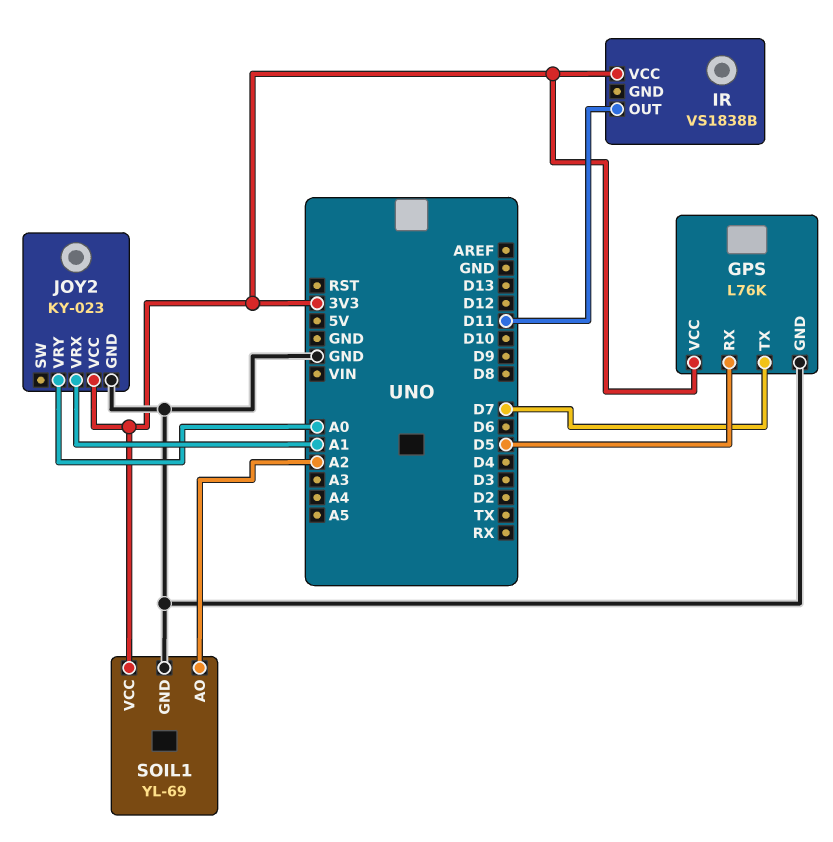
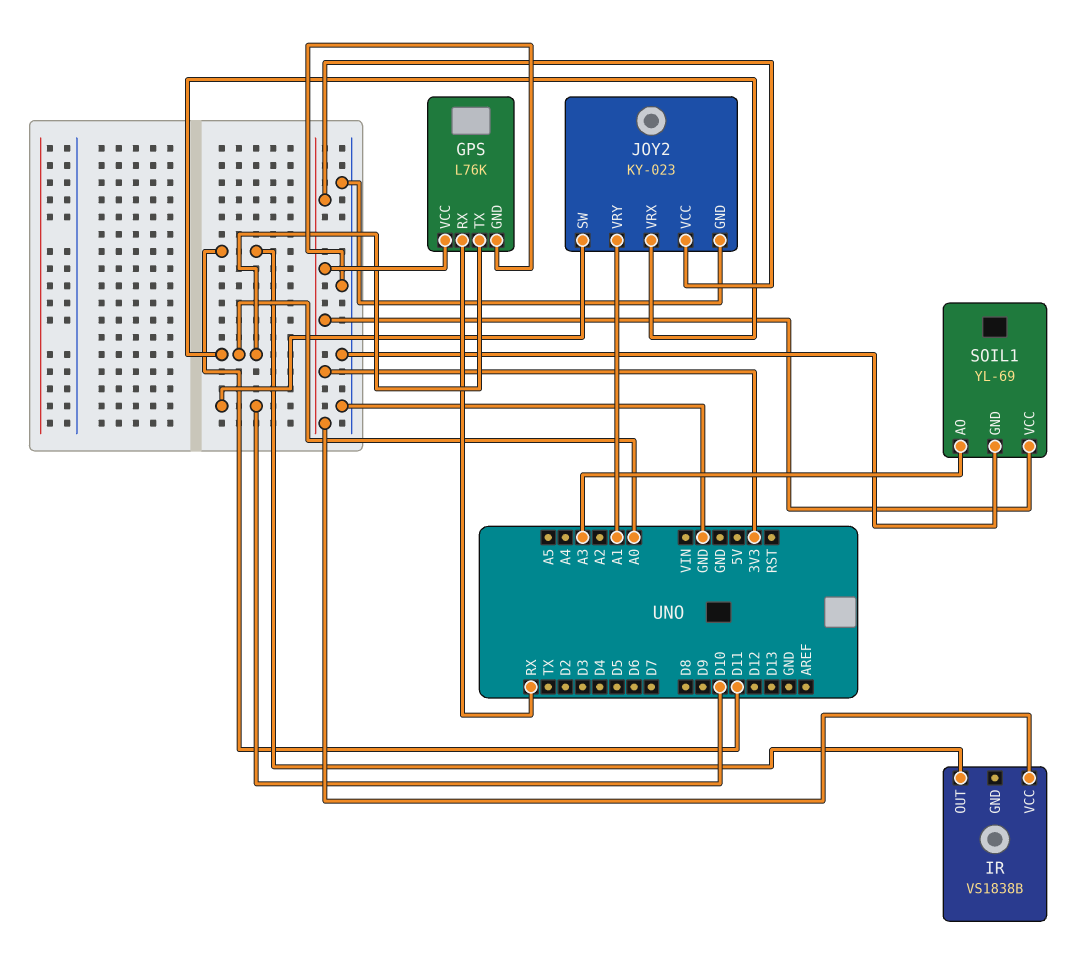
GPS pin RX: D5 -> RX
GPS pin TX: D7 -> A0
JOY2 pin SW: none -> D10
JOY2 pin VRX: A1 -> A0
JOY2 pin VRY: A0 -> A1
SOIL1 pin AO: A2 -> A3

